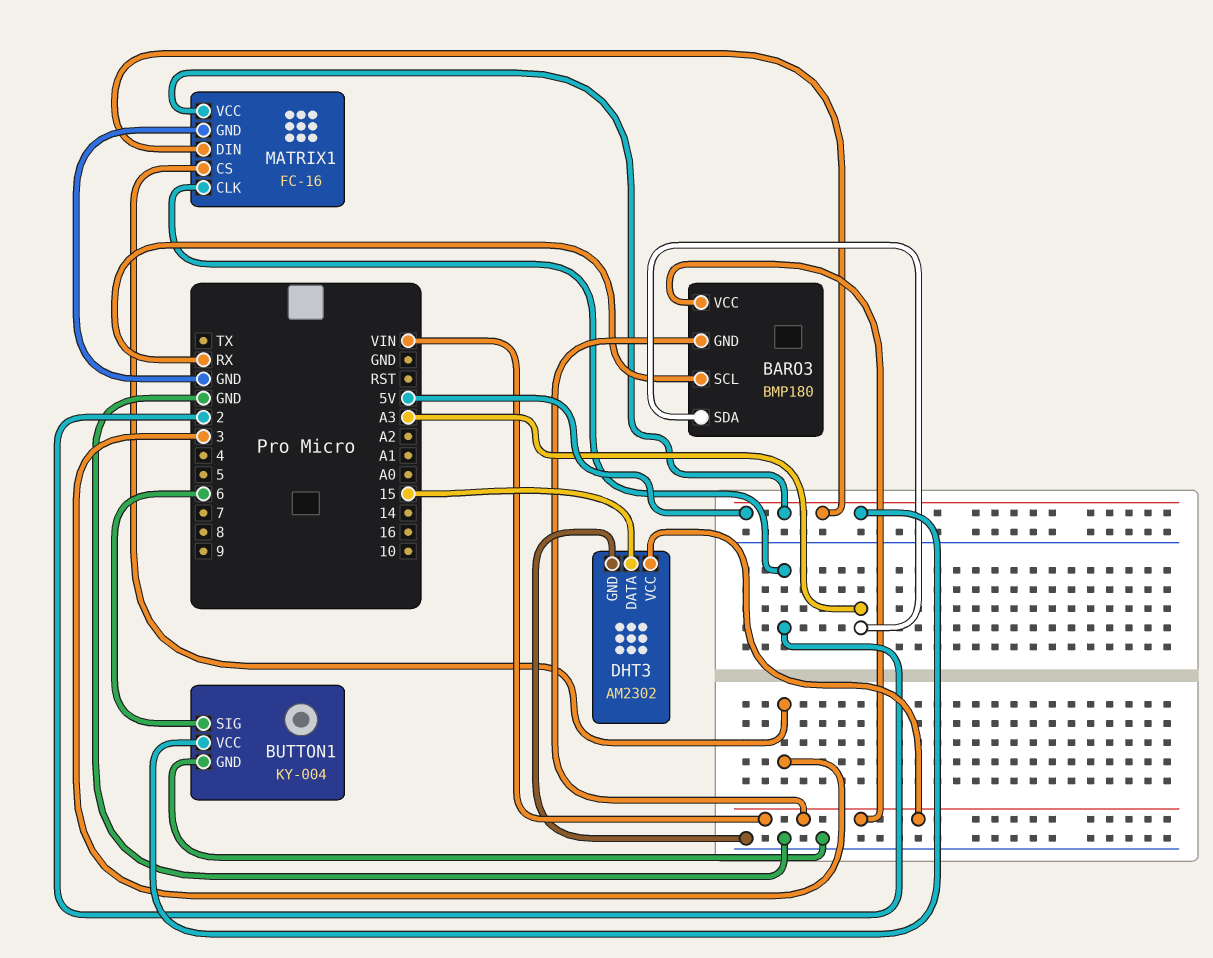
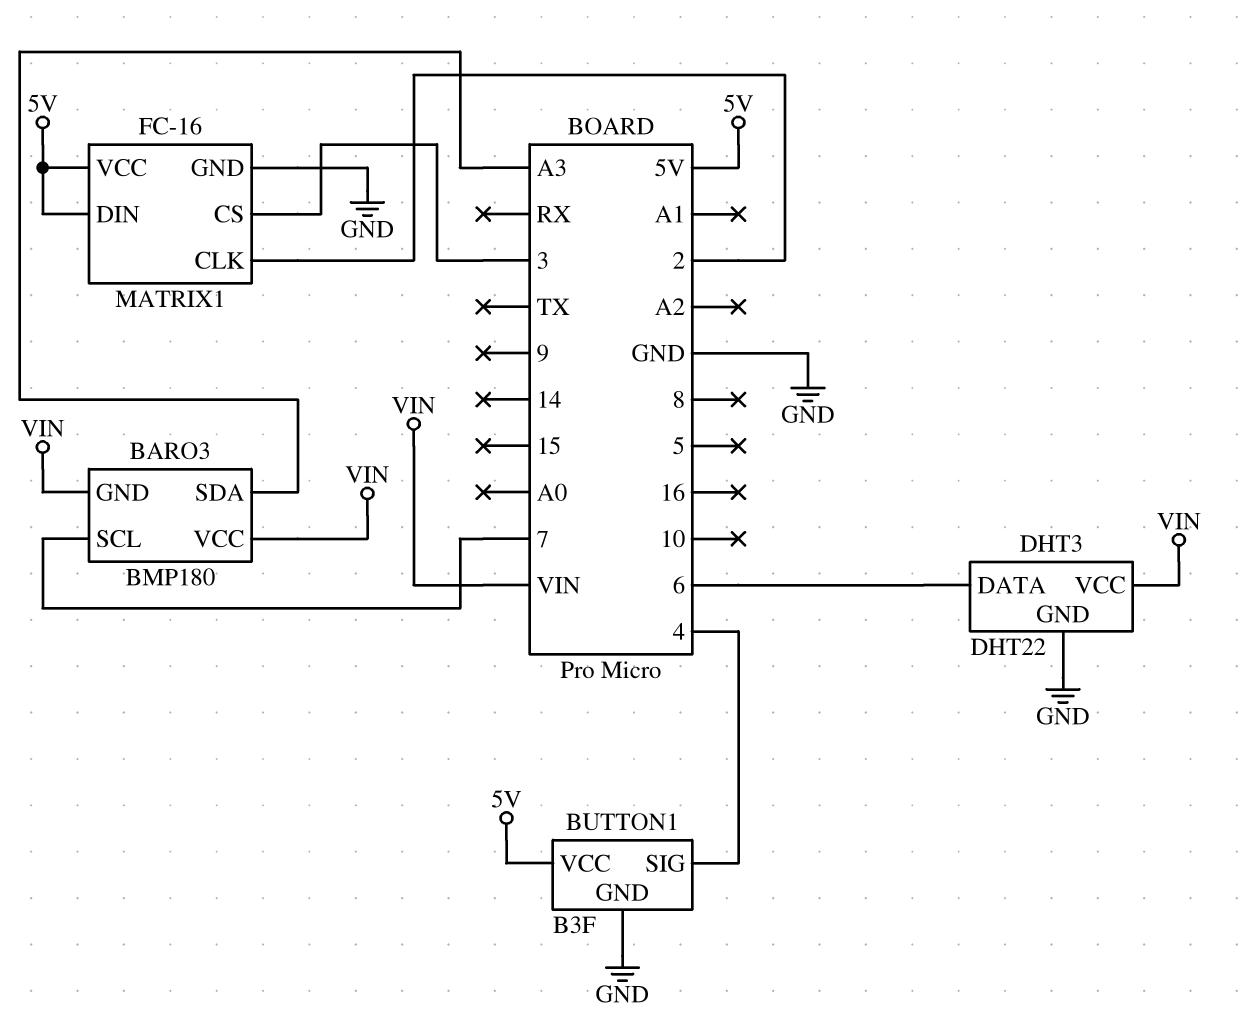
BARO3 pin SCL: RX -> 7
BUTTON1: KY-004 -> B3F
BUTTON1 pin SIG: 6 -> 4
DHT3: AM2302 -> DHT22
DHT3 pin DATA: 15 -> 6

